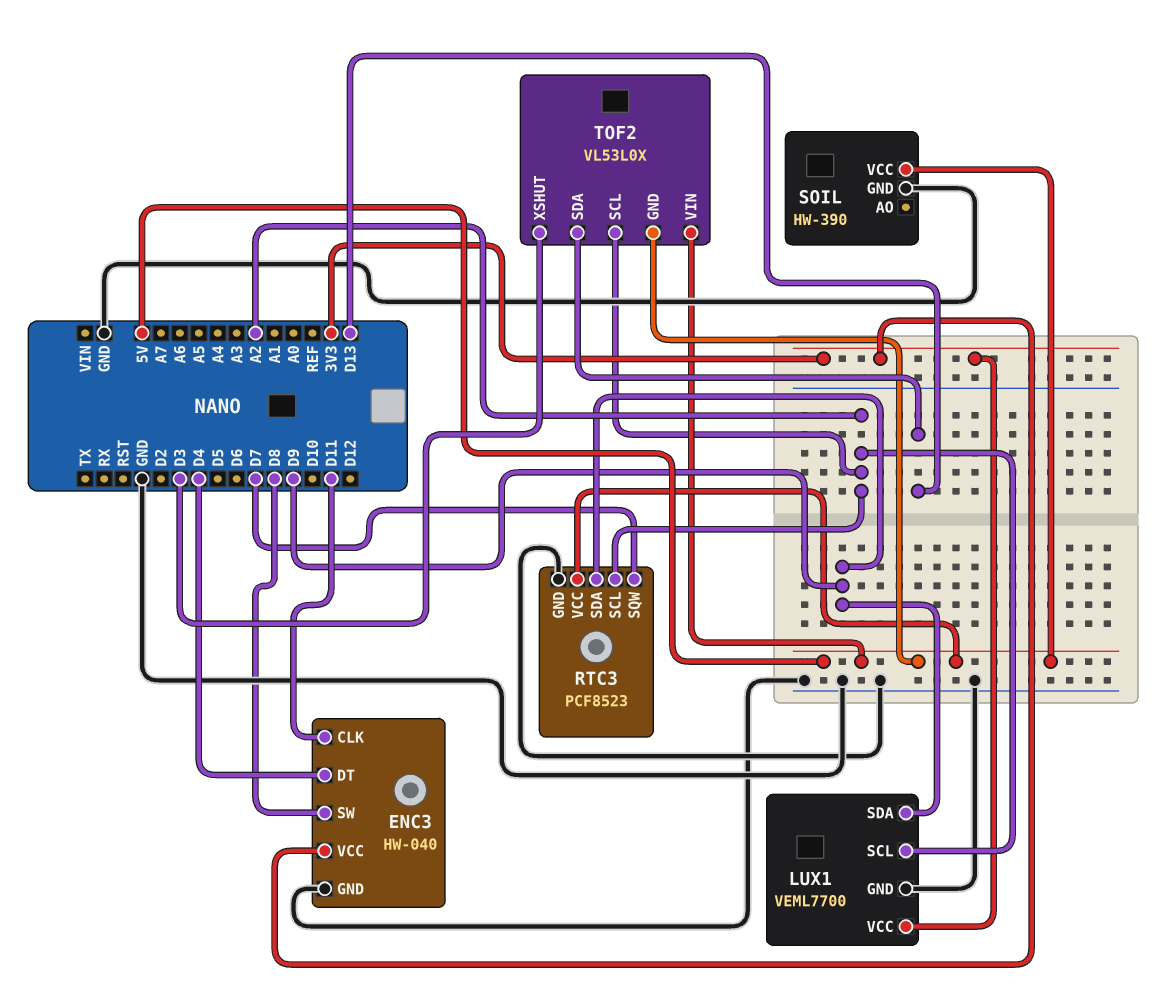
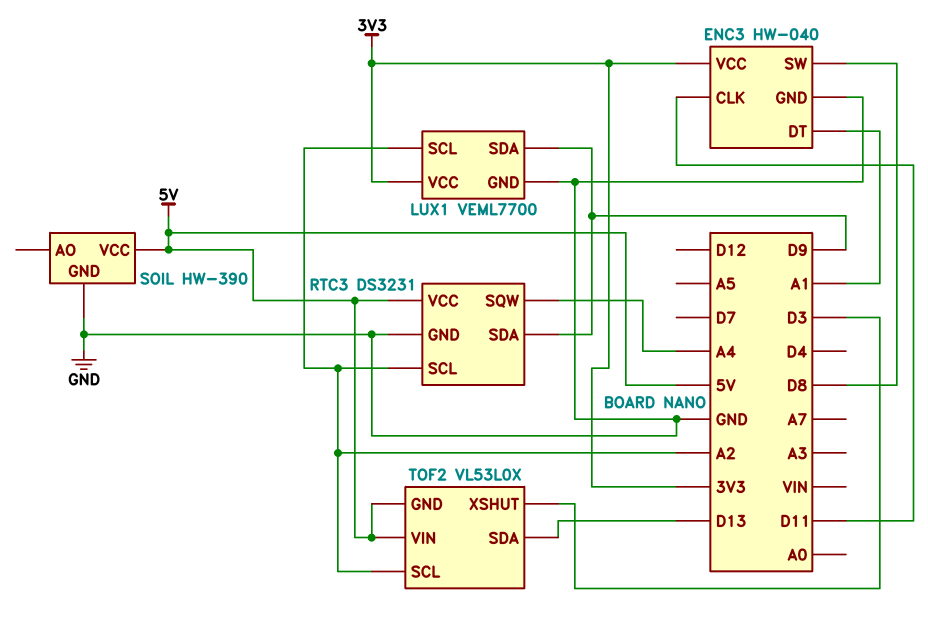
ENC3 pin DT: D4 -> A1
RTC3: PCF8523 -> DS3231
RTC3 pin SQW: D7 -> A4

